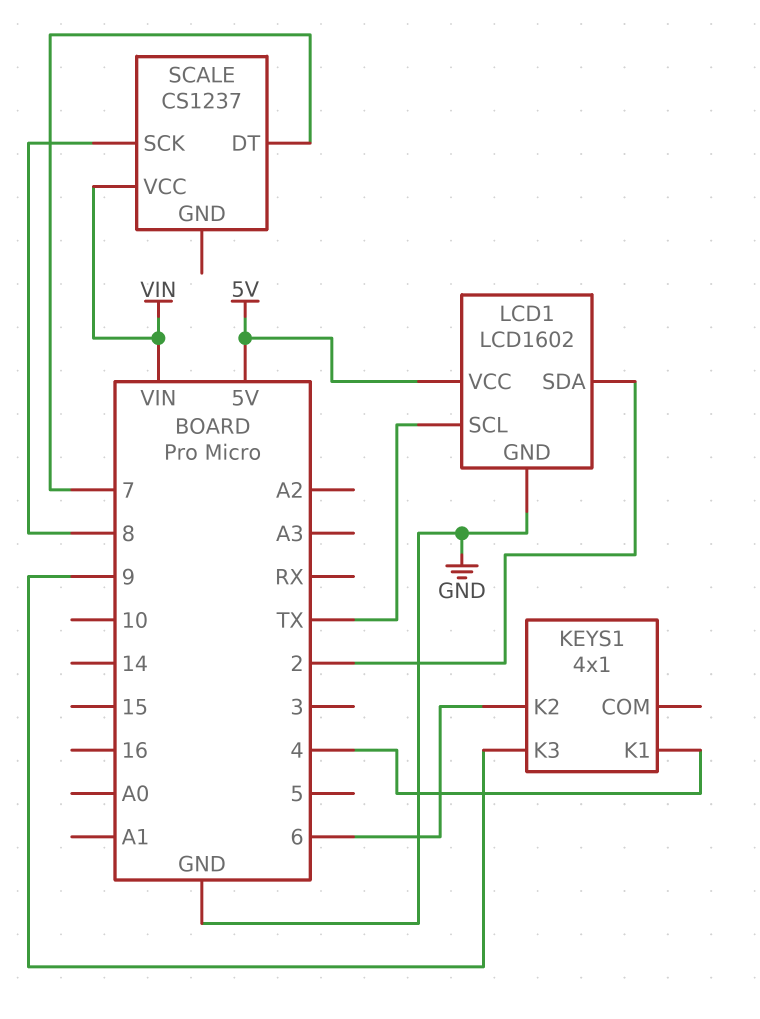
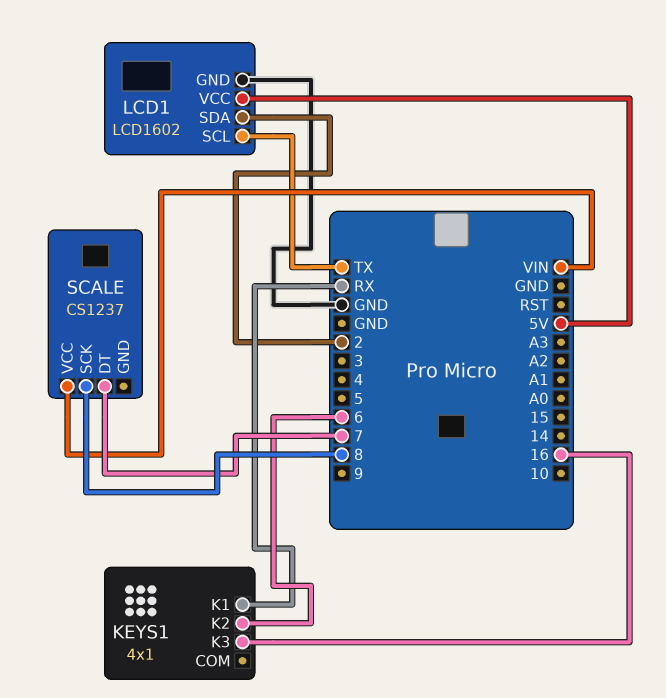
KEYS1 pin K1: 4 -> RX
KEYS1 pin K3: 9 -> 16

